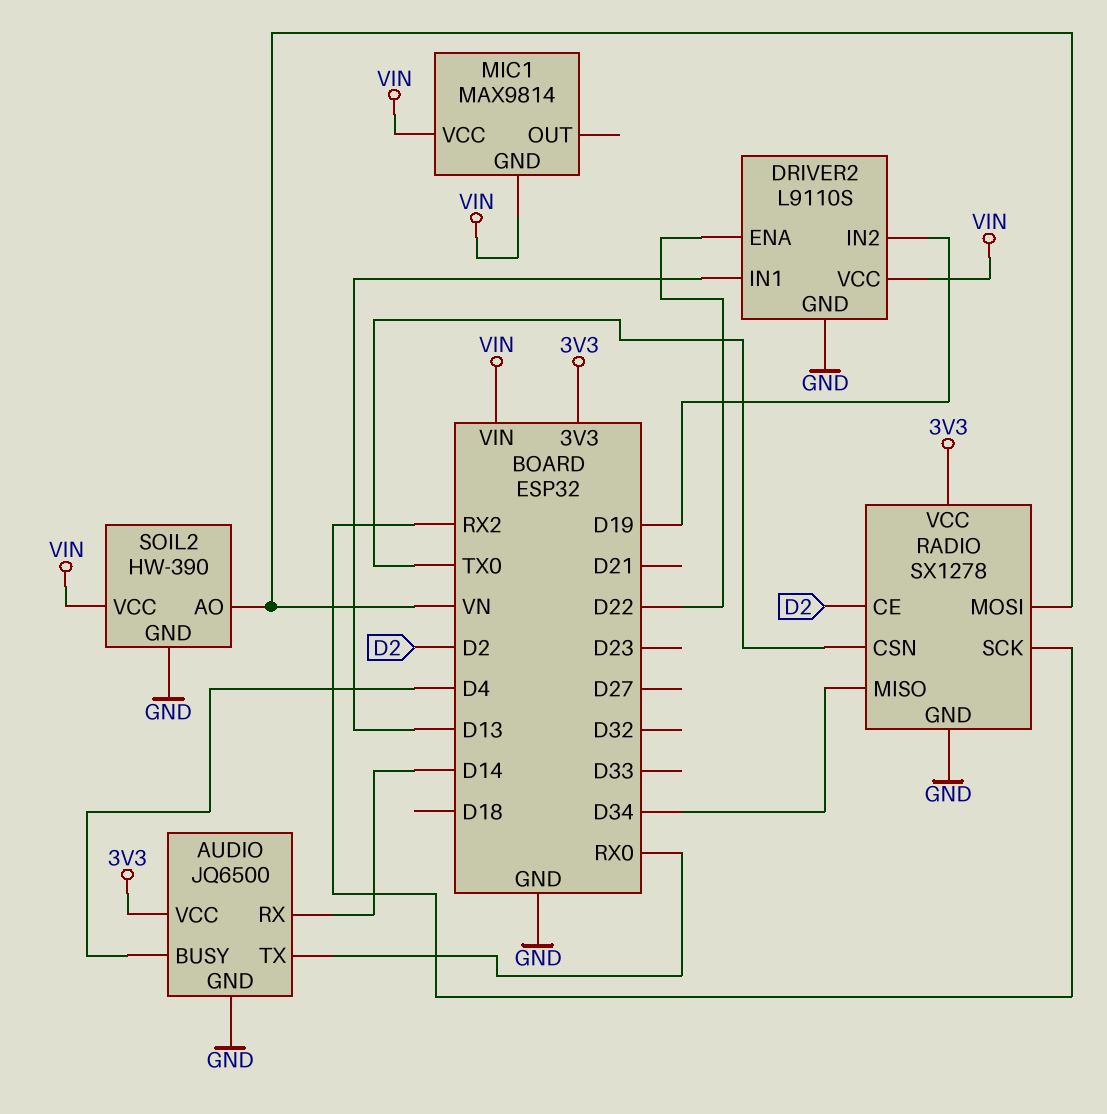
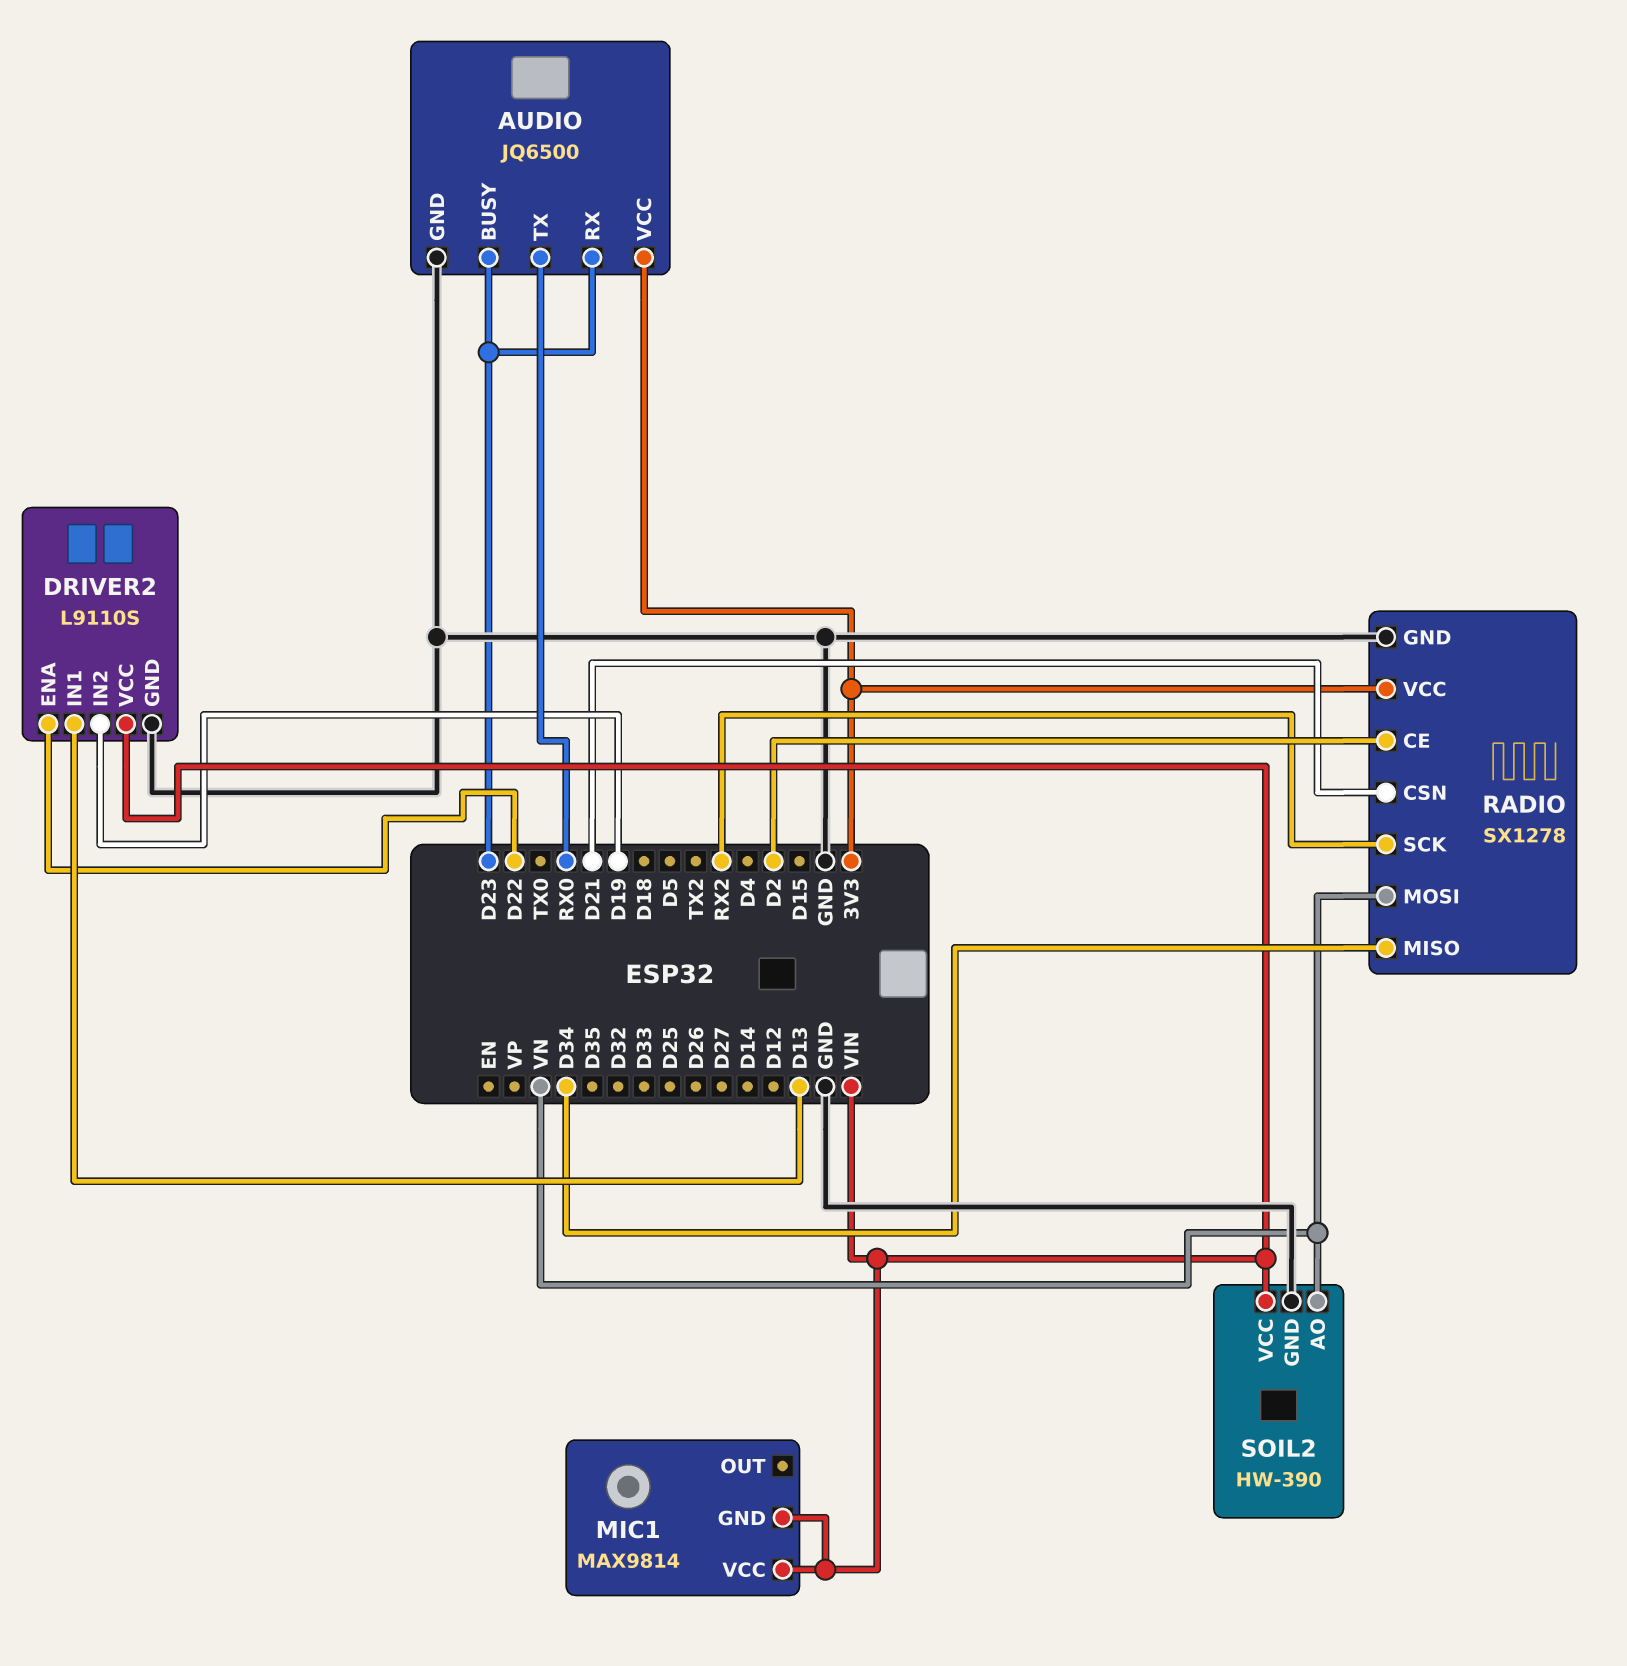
AUDIO pin BUSY: D4 -> D23
AUDIO pin RX: D14 -> D23
RADIO pin CSN: TX0 -> D21

